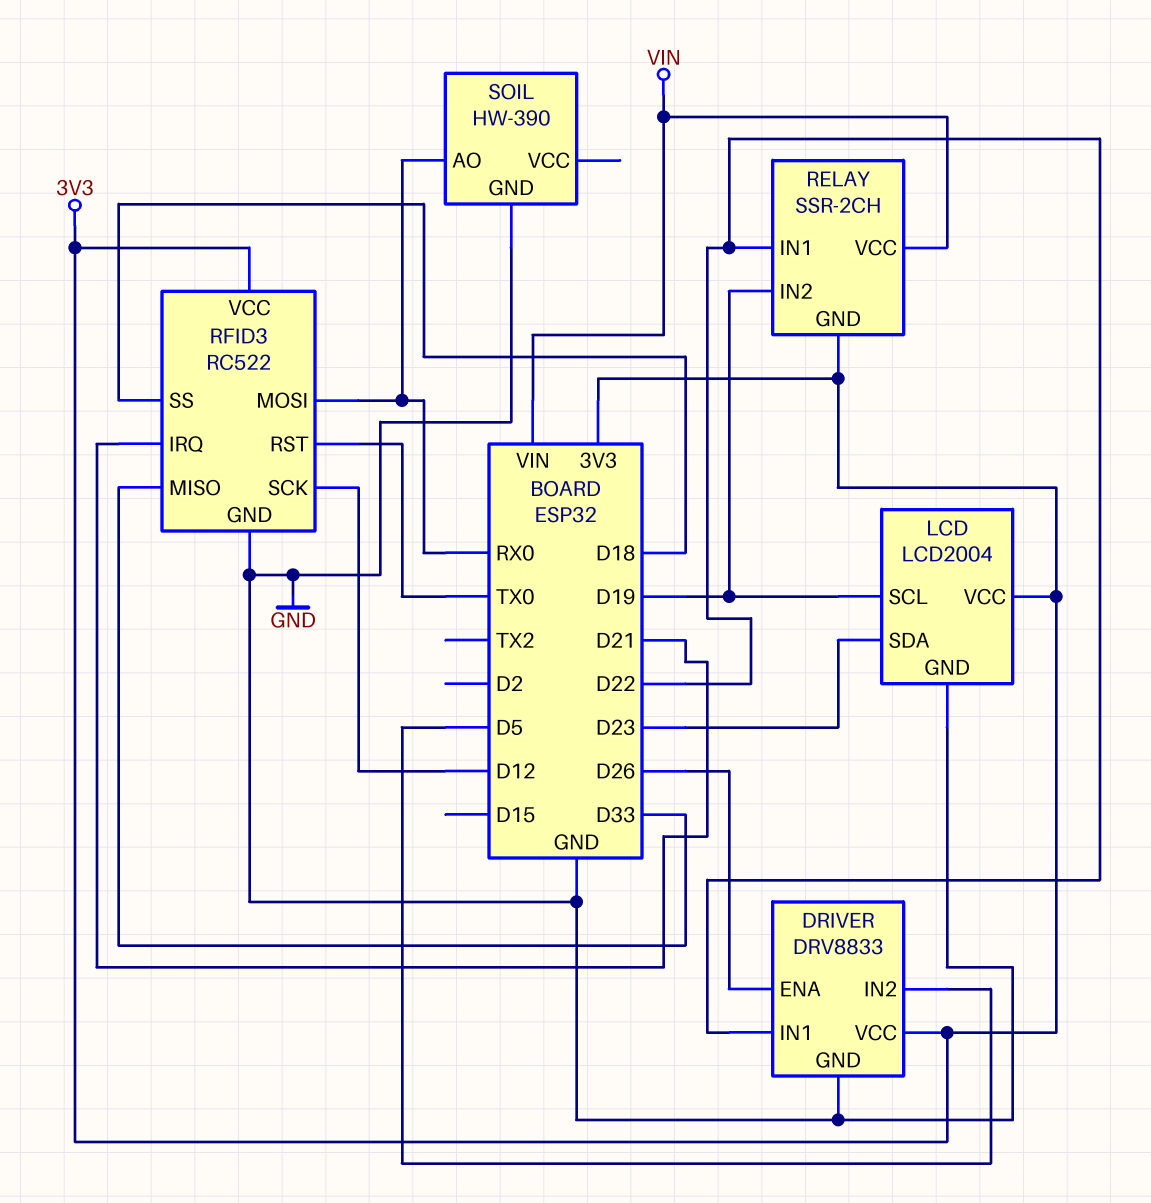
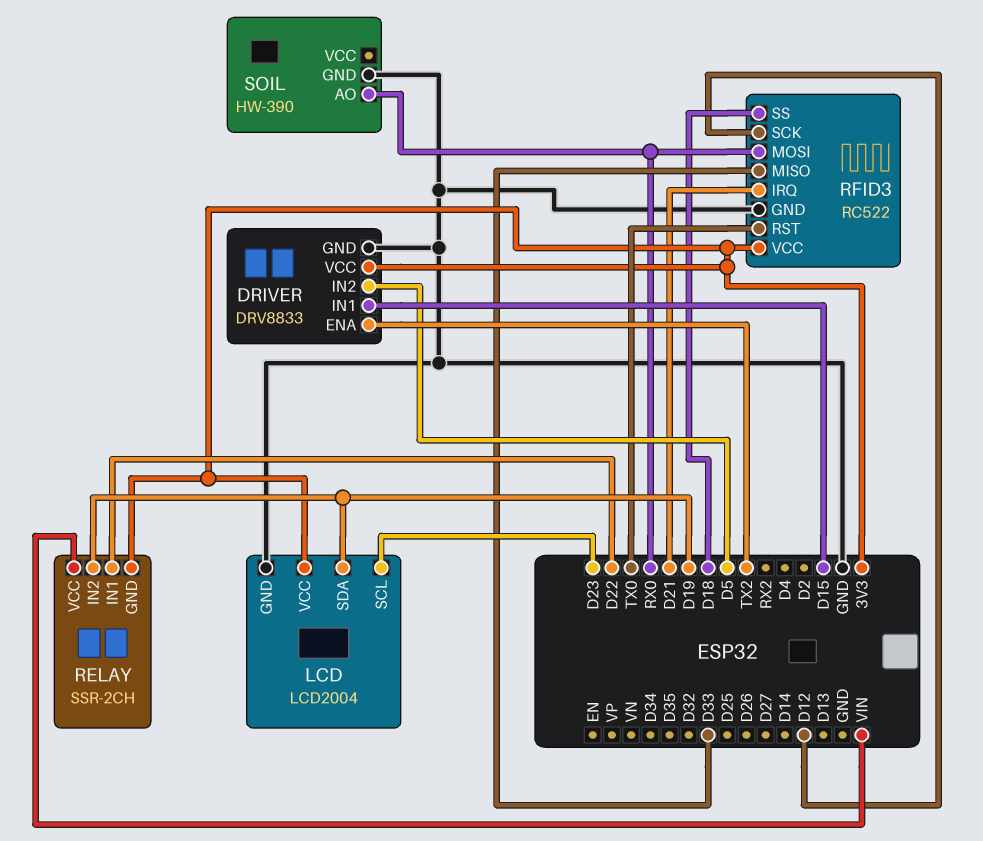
DRIVER pin ENA: D26 -> TX2
DRIVER pin IN1: D22 -> D15
LCD pin SCL: D19 -> D23
LCD pin SDA: D23 -> D19

